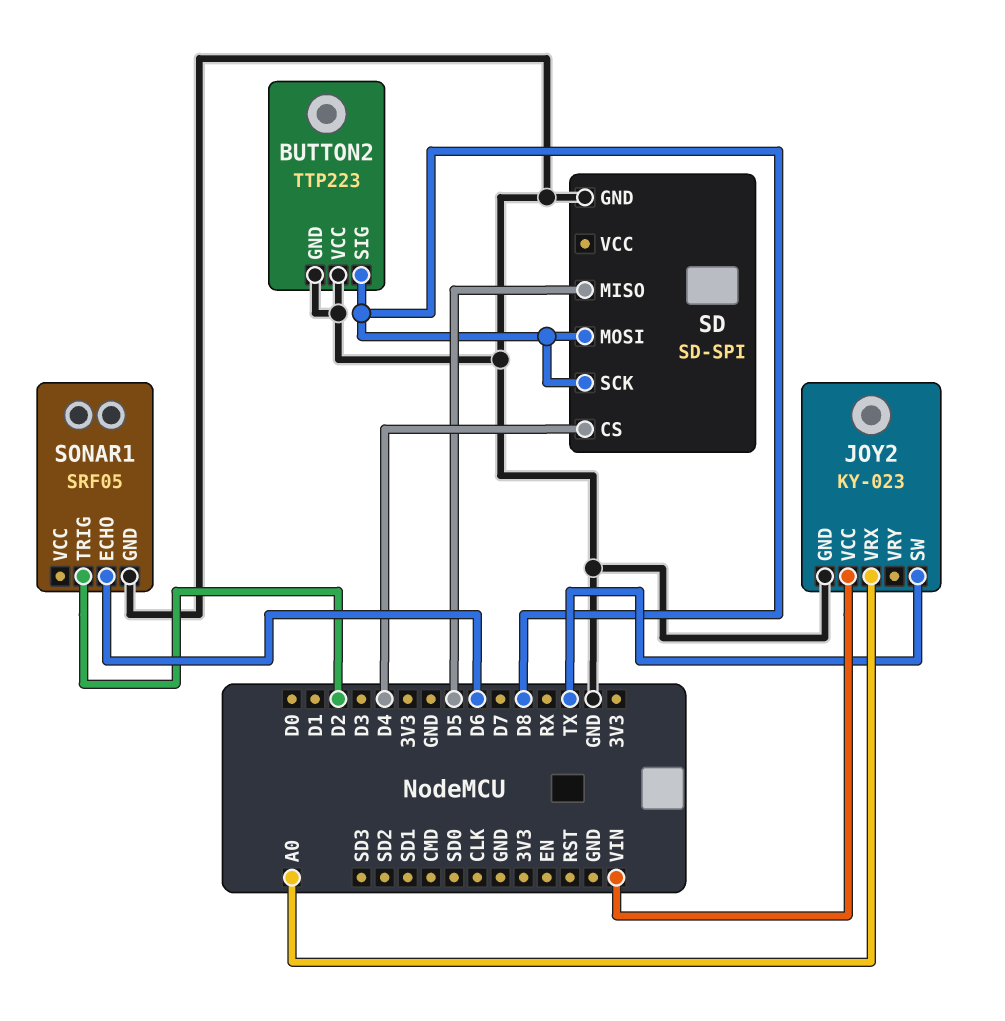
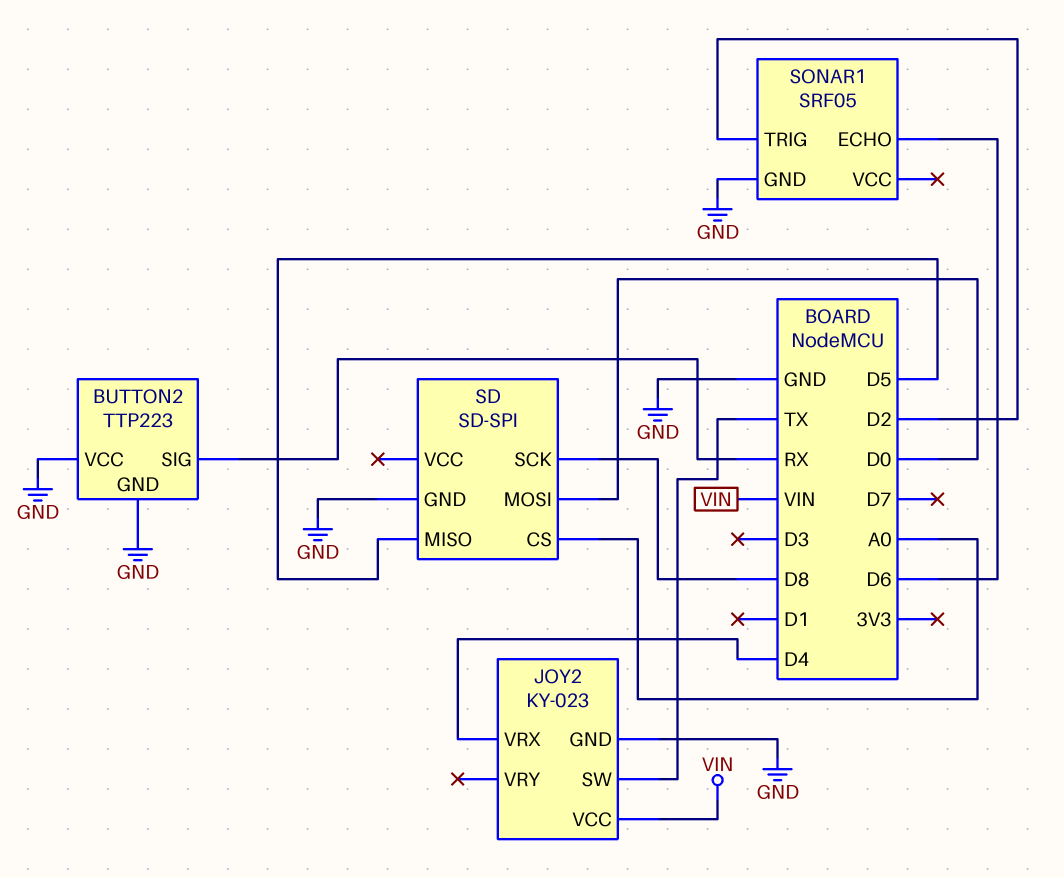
BUTTON2 pin SIG: D8 -> RX
JOY2 pin VRX: A0 -> D4
SD pin CS: D4 -> A0
SD pin MOSI: D8 -> D0

